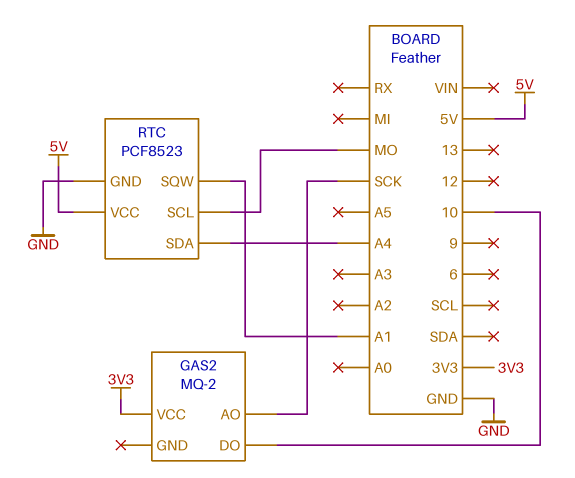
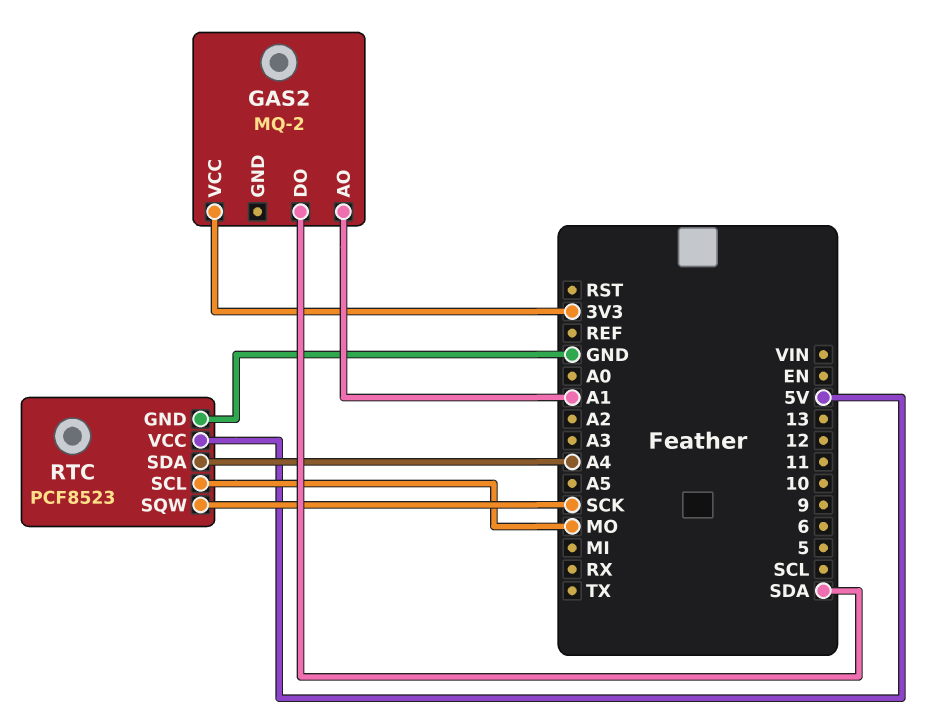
GAS2 pin AO: SCK -> A1
GAS2 pin DO: 10 -> SDA
RTC pin SQW: A1 -> SCK

